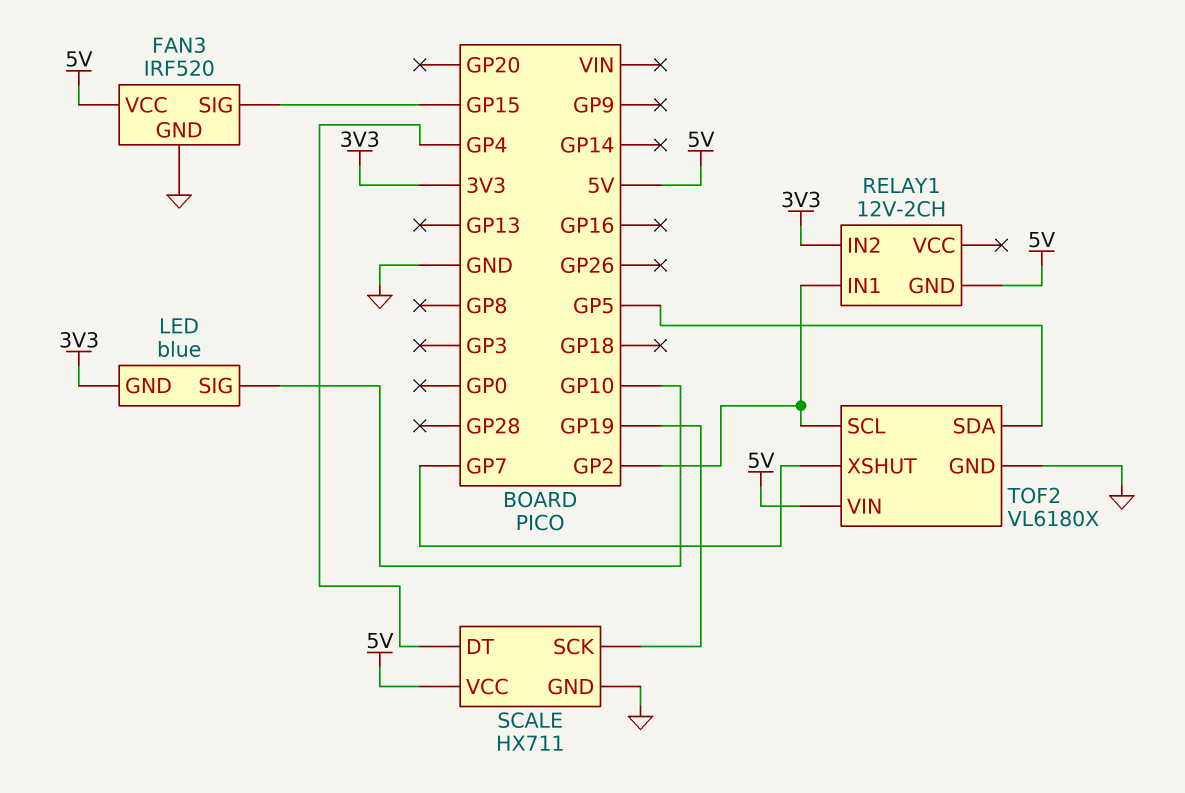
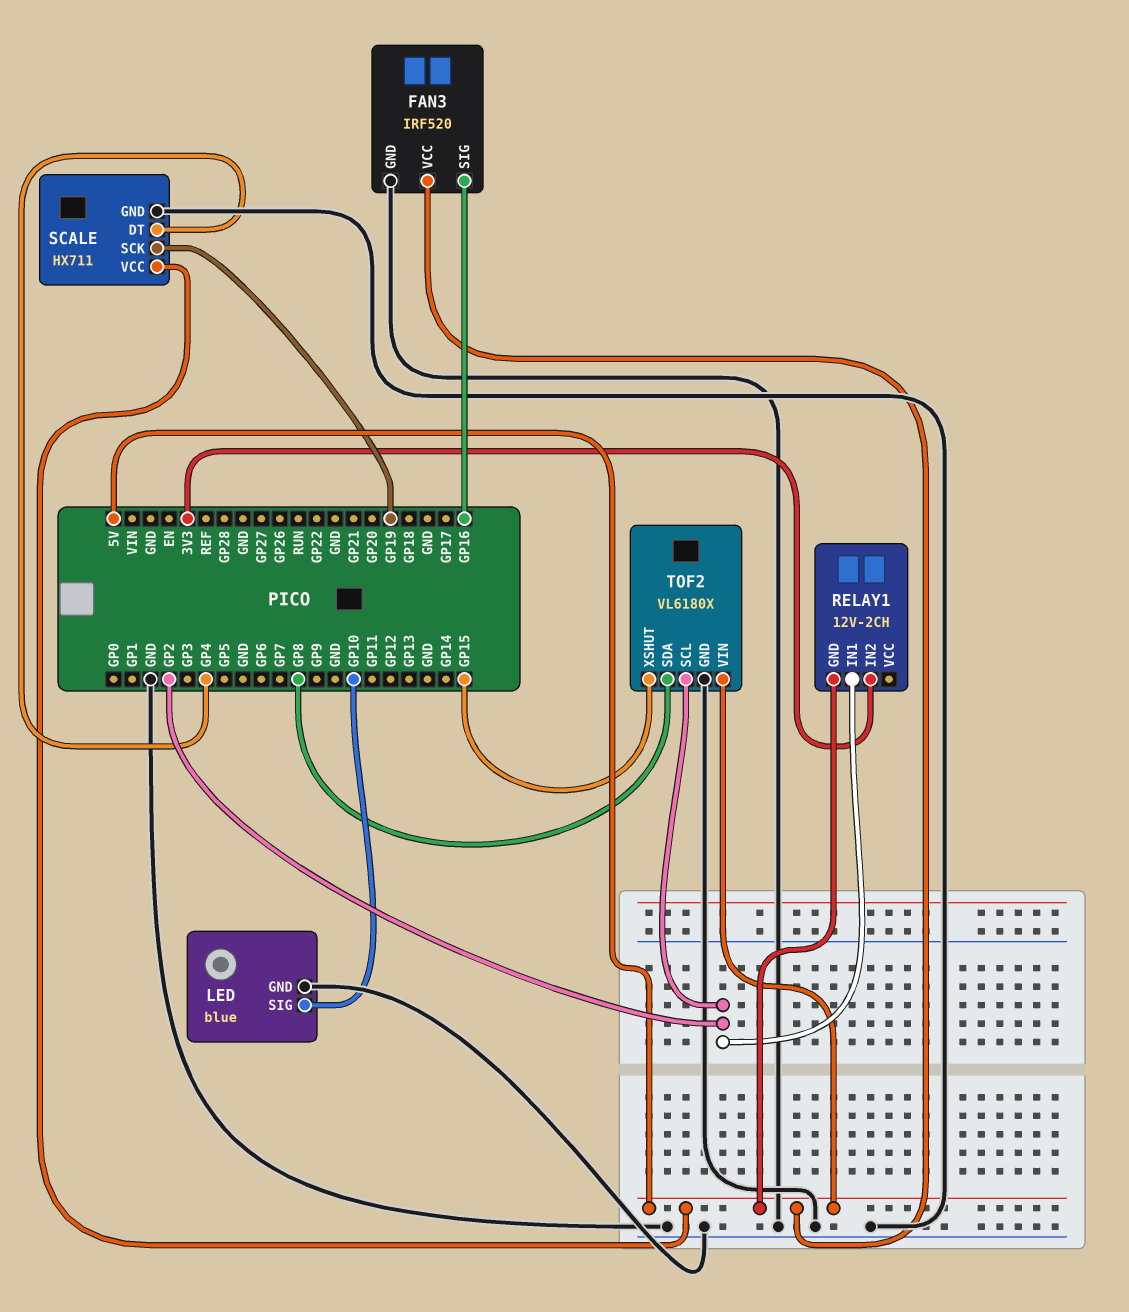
FAN3 pin SIG: GP15 -> GP16
LED pin GND: 3V3 -> GND
TOF2 pin SDA: GP5 -> GP8
TOF2 pin XSHUT: GP7 -> GP15

